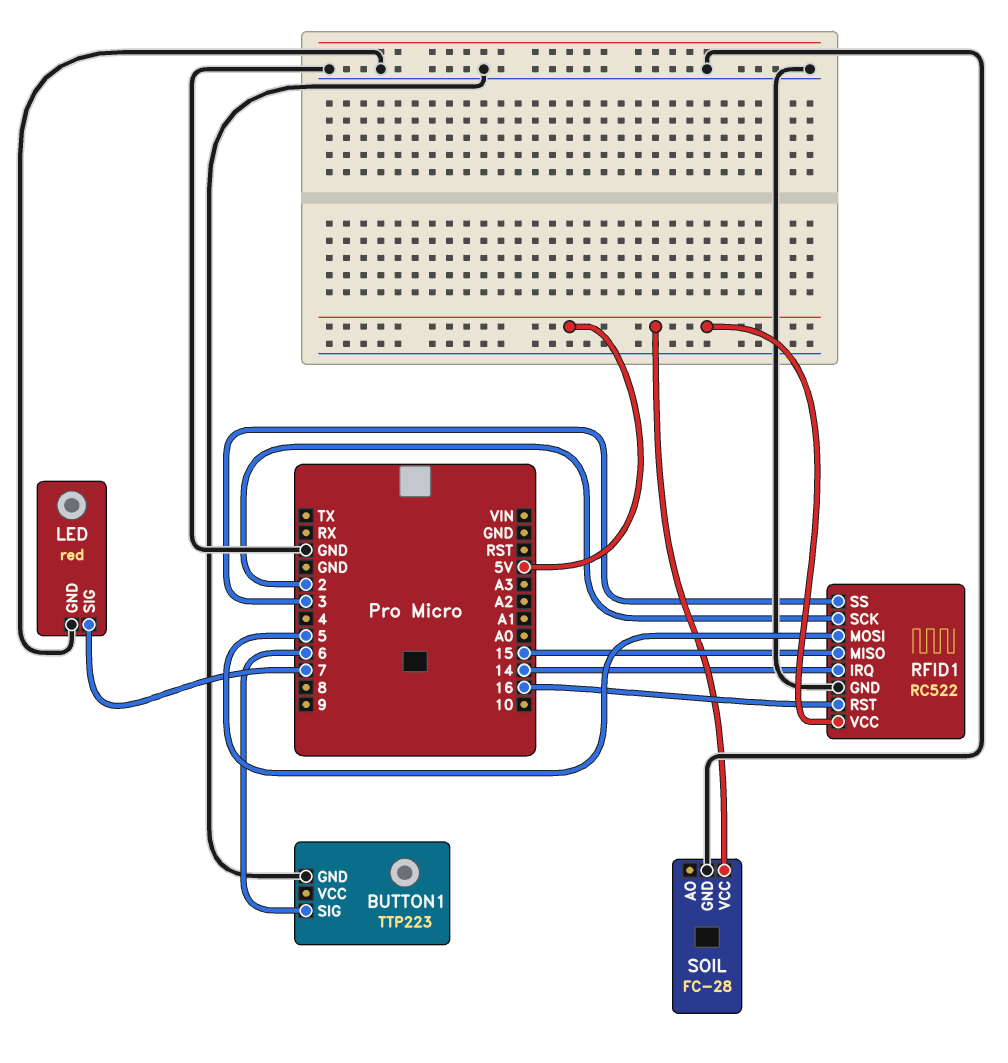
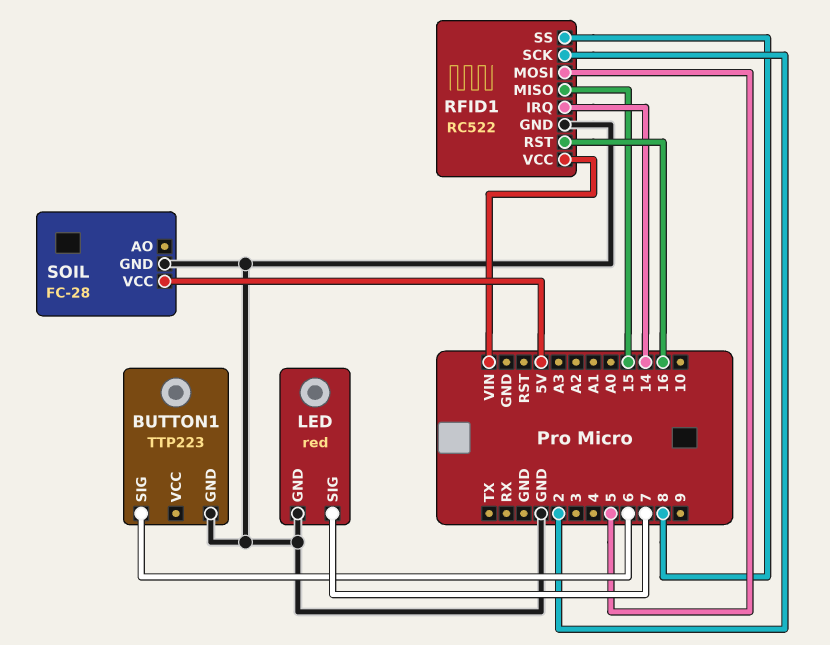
RFID1 pin SS: 3 -> 8
RFID1 pin VCC: 5V -> VIN

